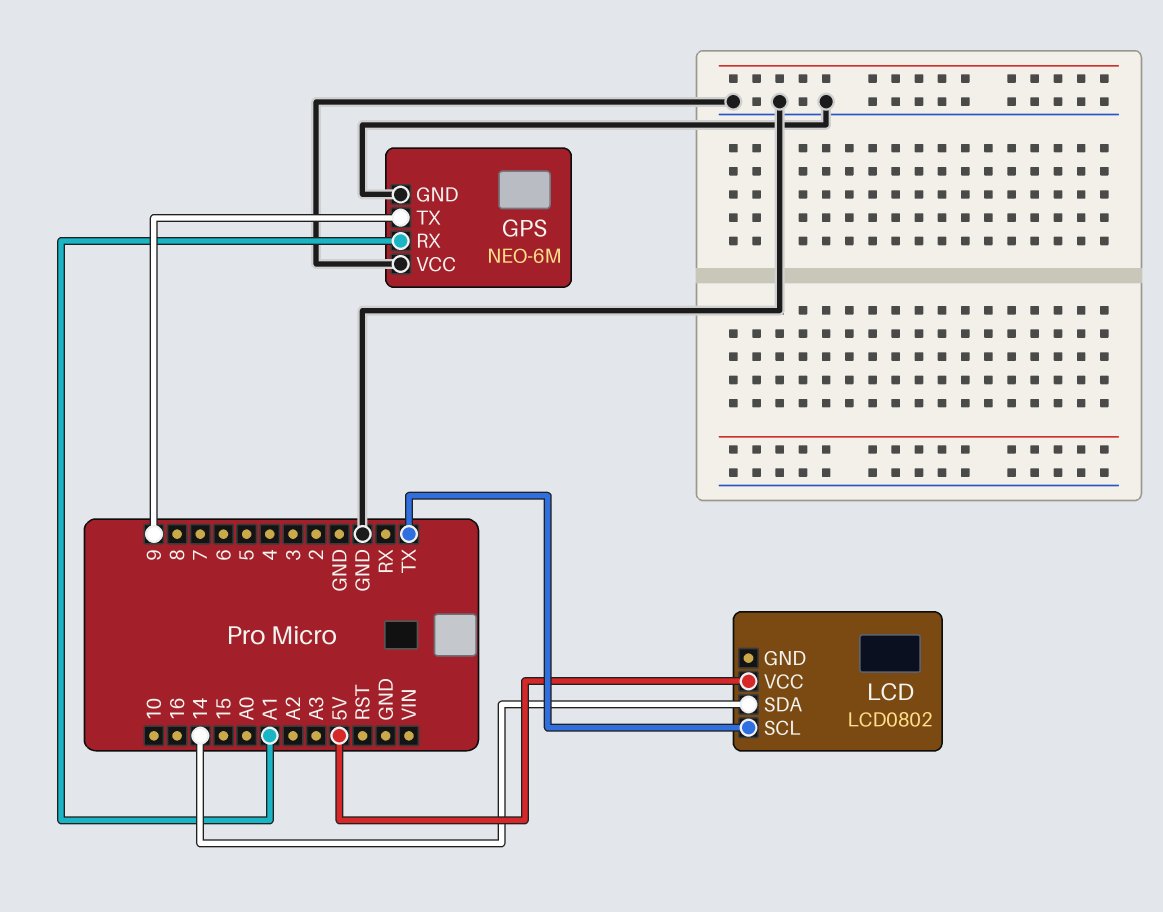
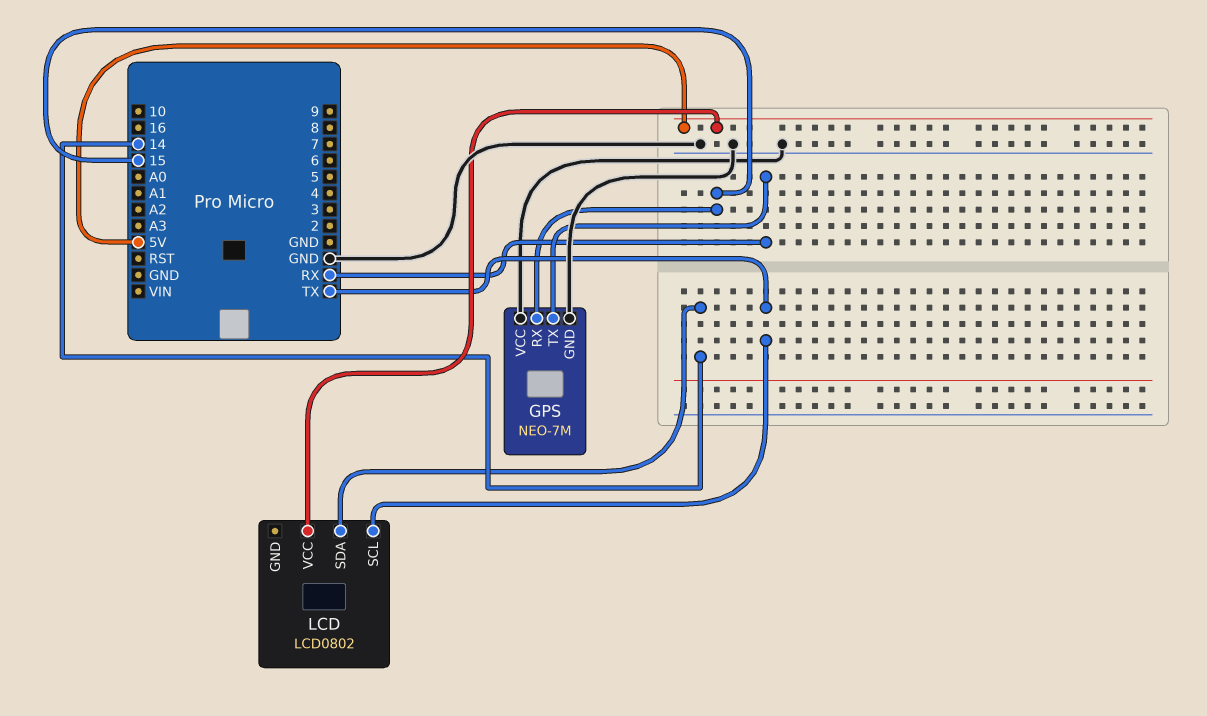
GPS: NEO-6M -> NEO-7M
GPS pin RX: A1 -> 15
GPS pin TX: 9 -> RX

